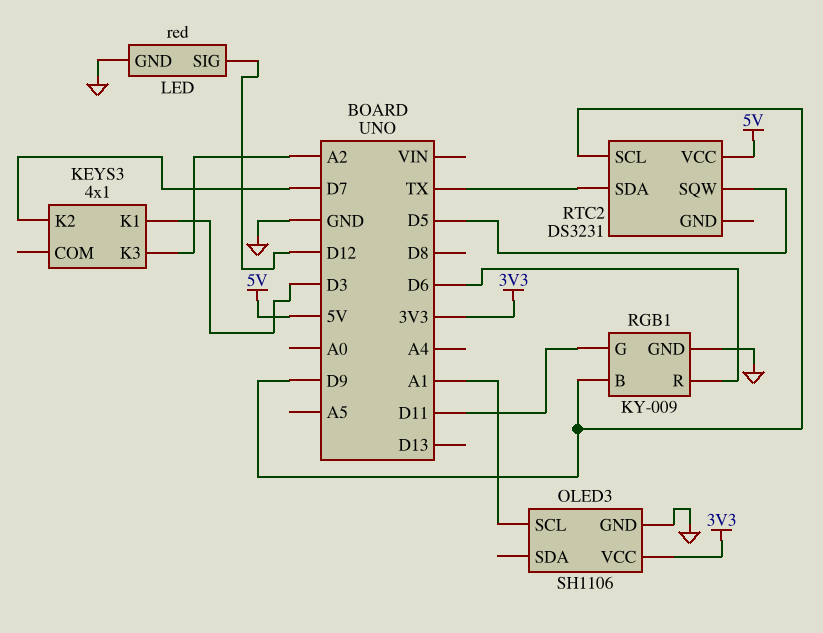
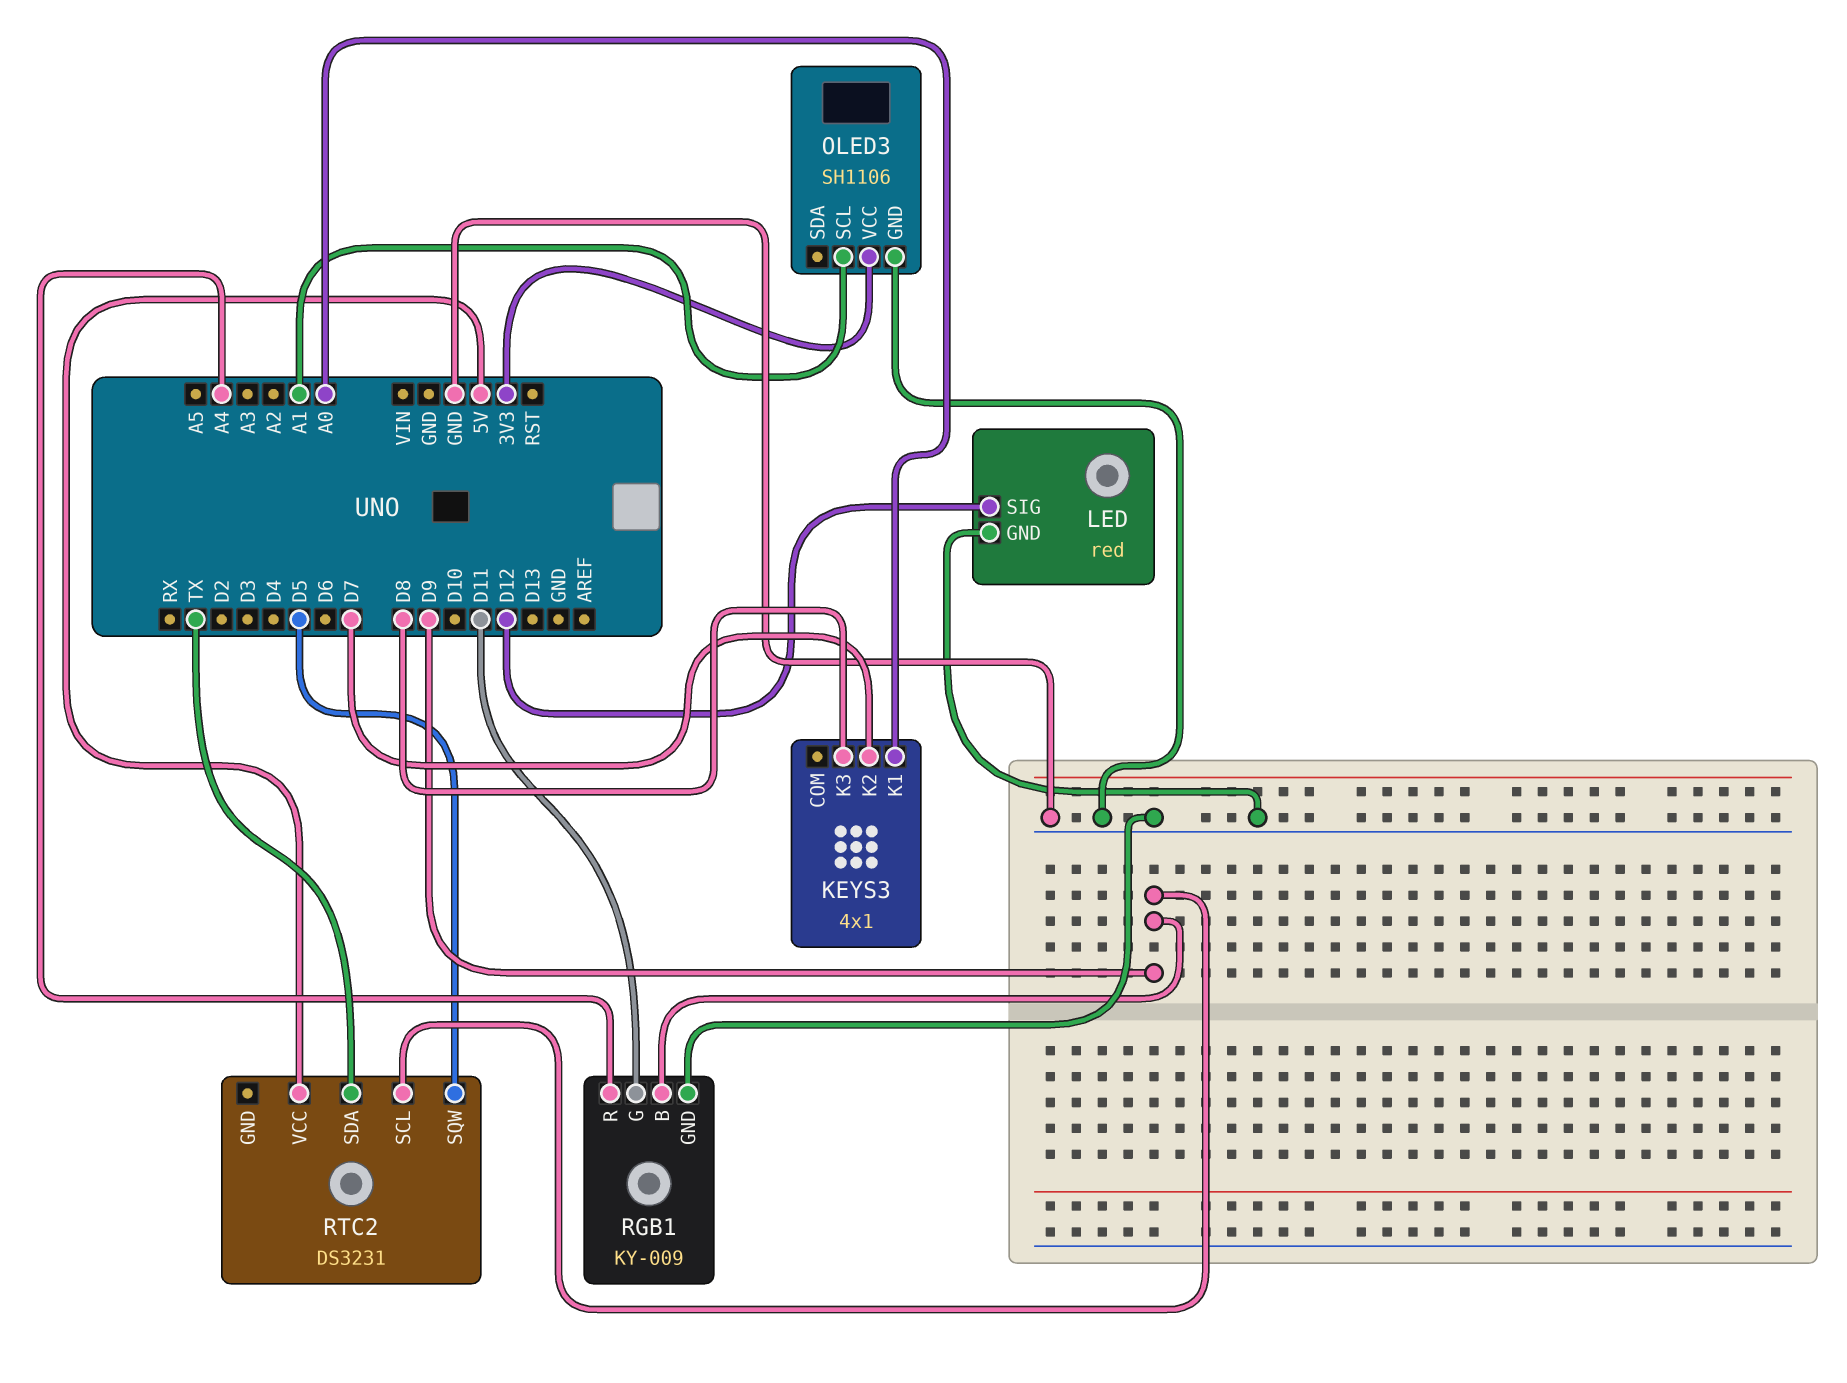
KEYS3 pin K1: D3 -> A0
KEYS3 pin K3: A2 -> D8
RGB1 pin R: D6 -> A4

